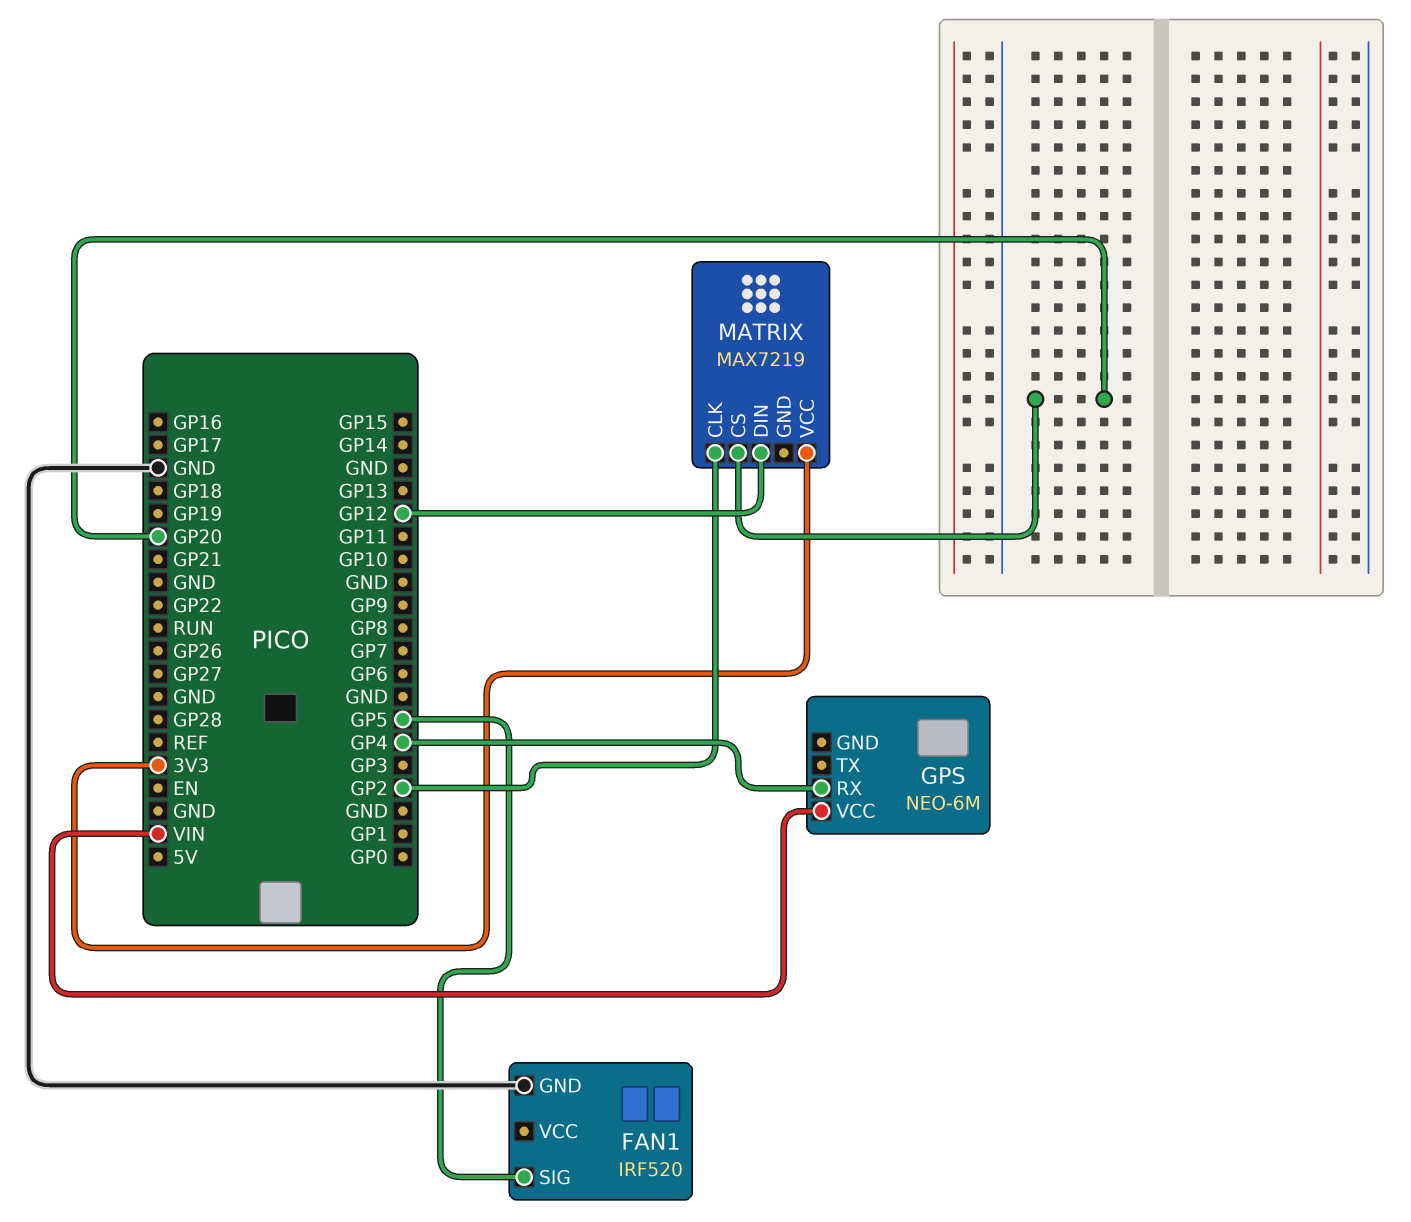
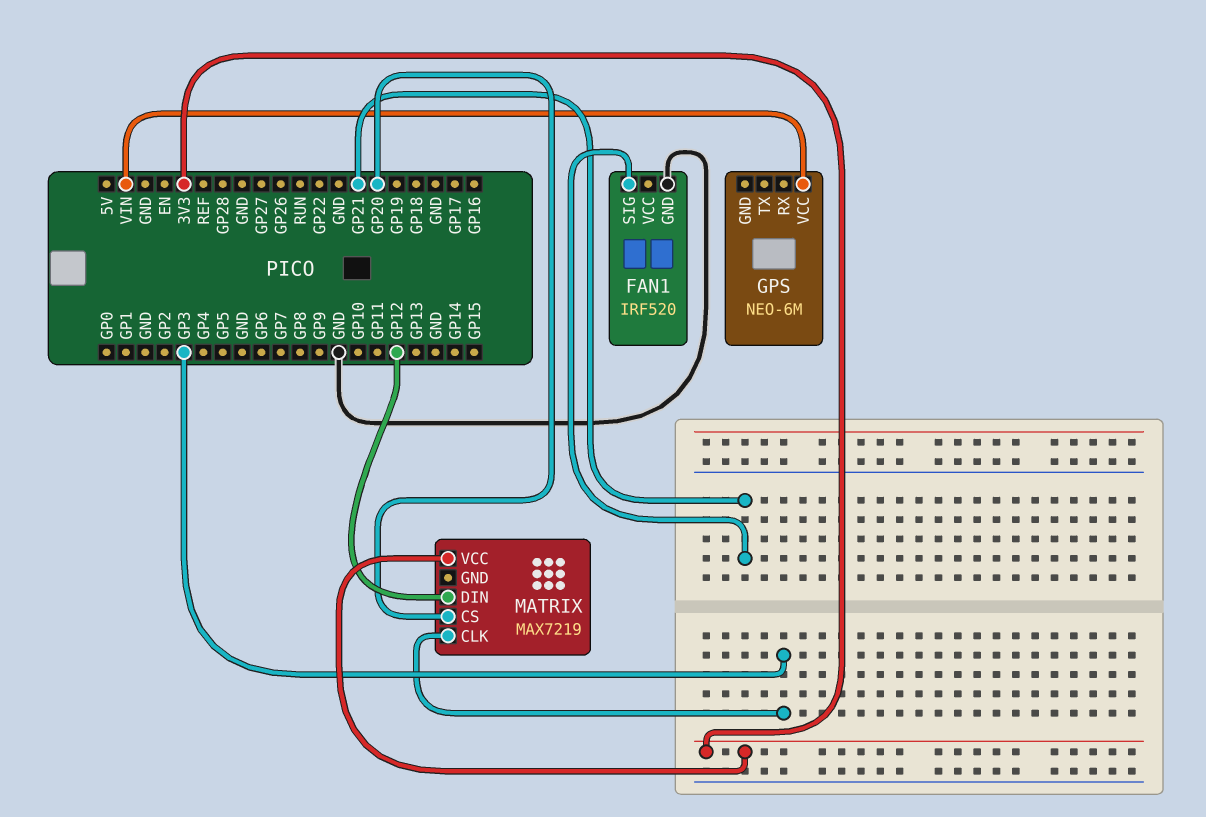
FAN1 pin SIG: GP5 -> GP21
GPS pin RX: GP4 -> none
MATRIX pin CLK: GP2 -> GP3

